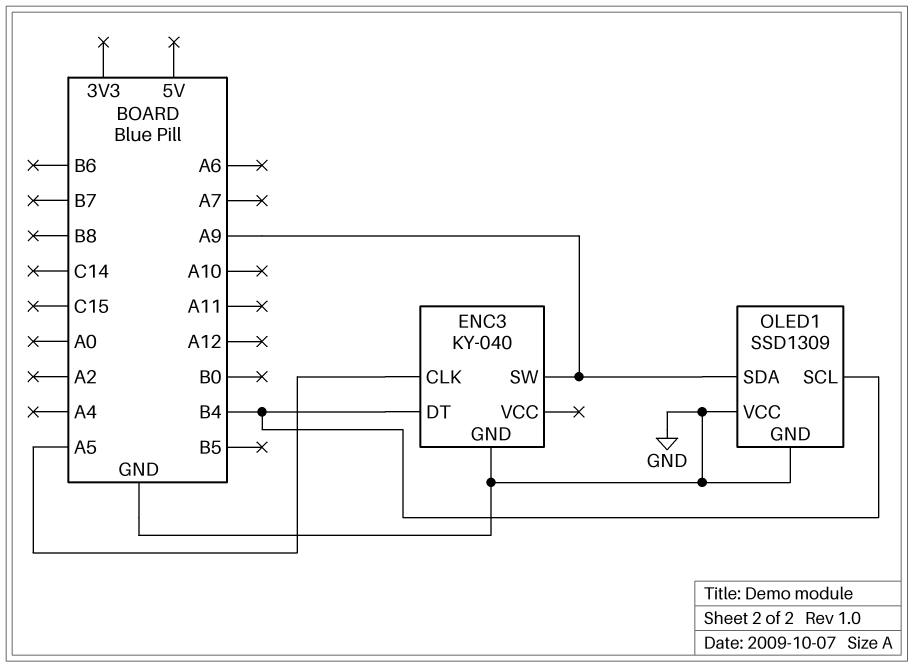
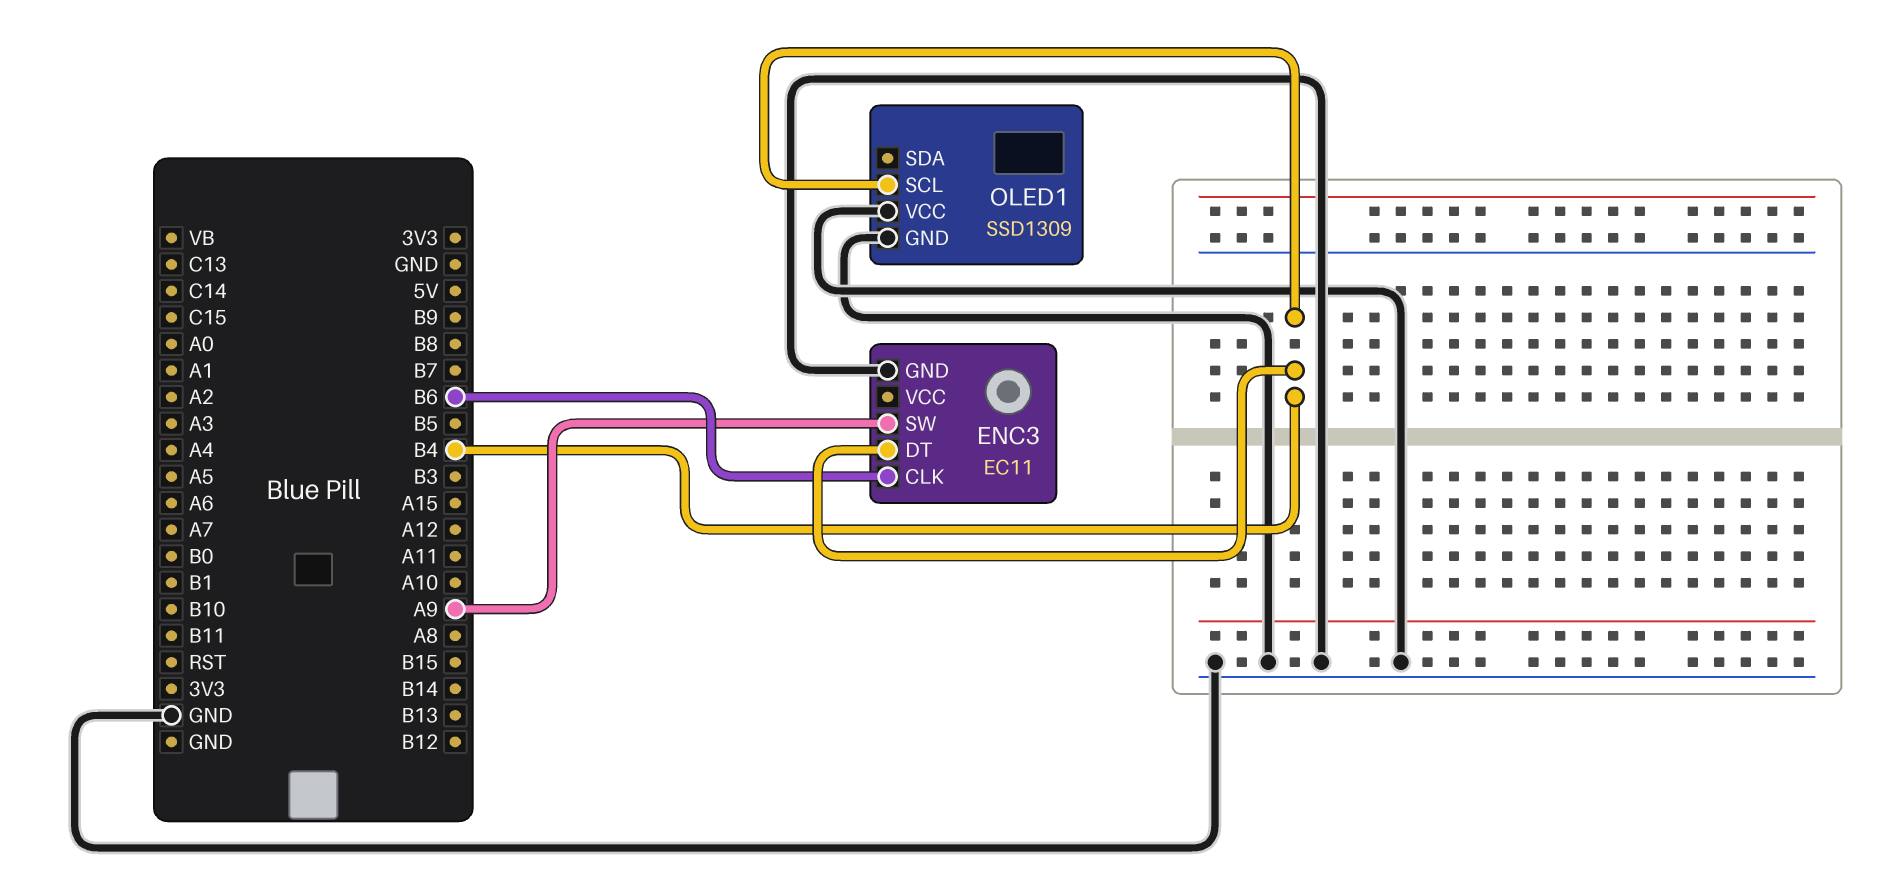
ENC3: KY-040 -> EC11
ENC3 pin CLK: A5 -> B6
OLED1 pin SDA: A9 -> none

